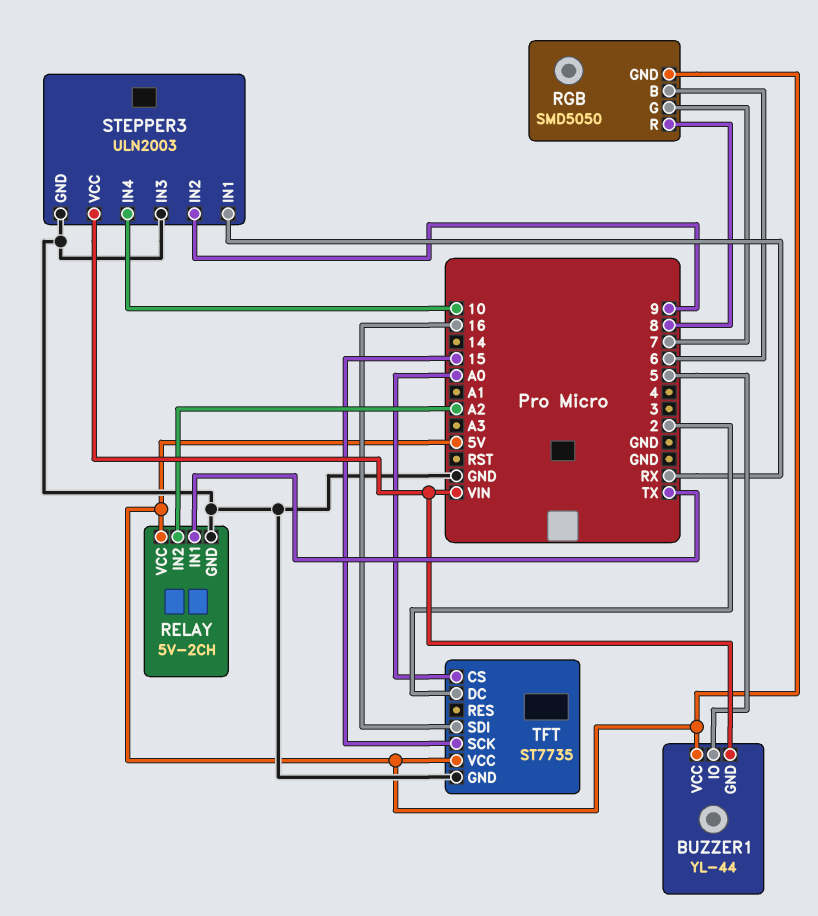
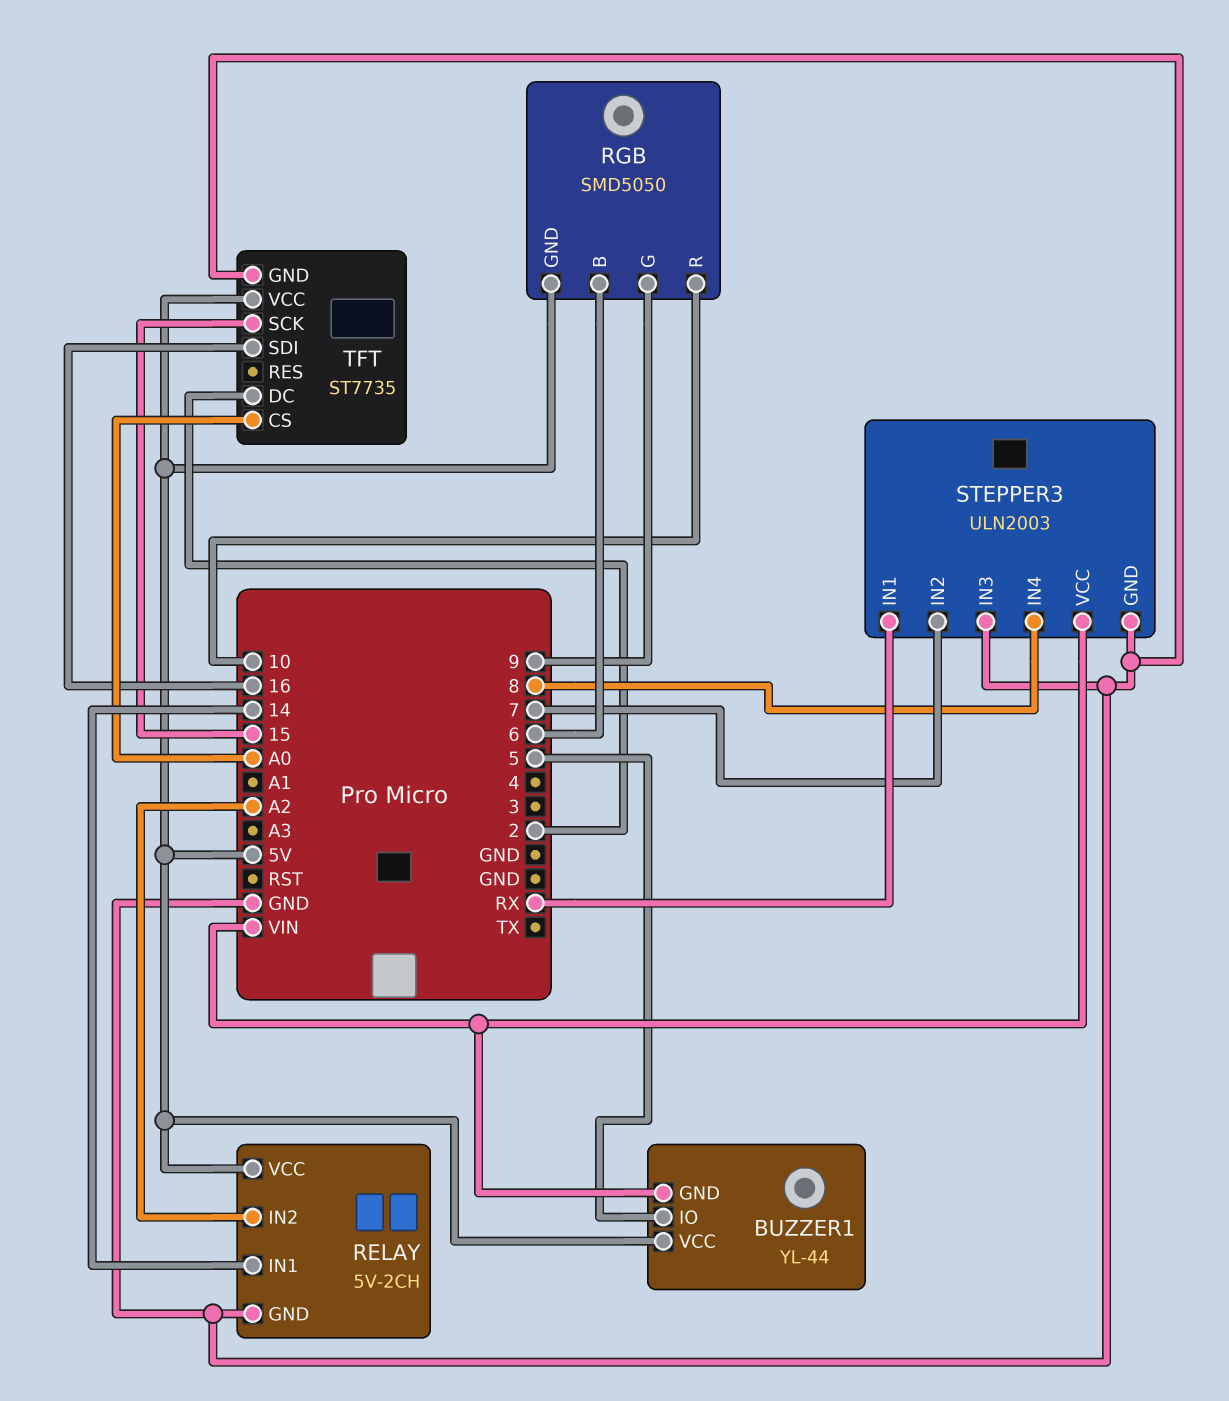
RELAY pin IN1: TX -> 14
RGB pin G: 7 -> 9
RGB pin R: 8 -> 10
STEPPER3 pin IN2: 9 -> 7
STEPPER3 pin IN4: 10 -> 8

